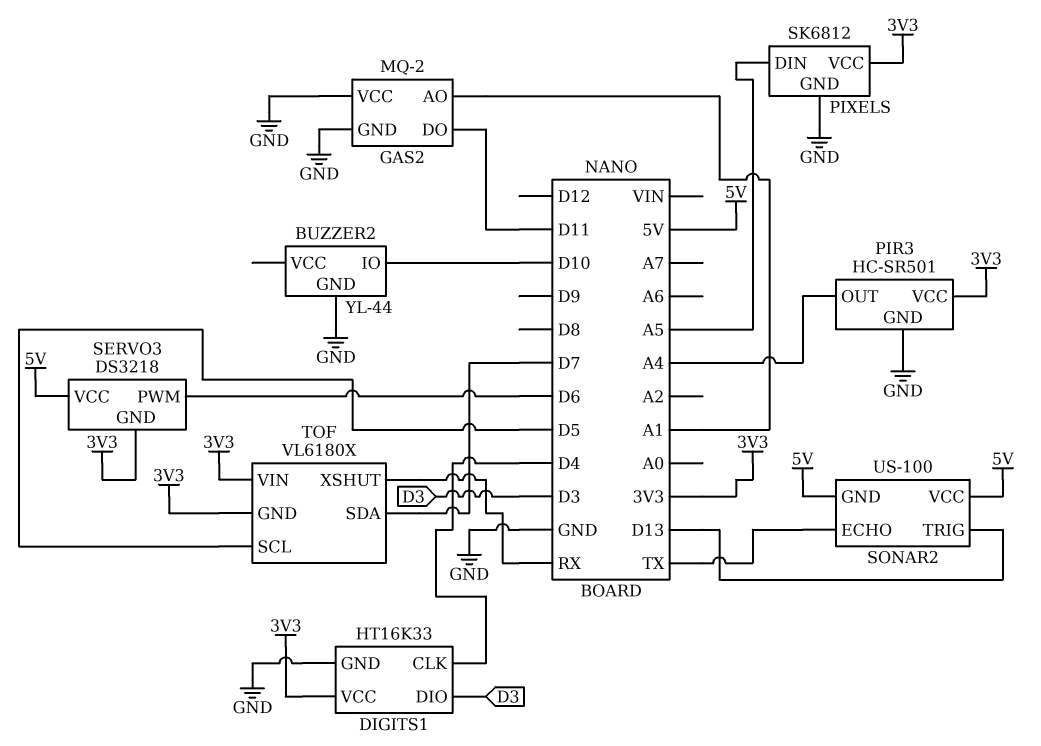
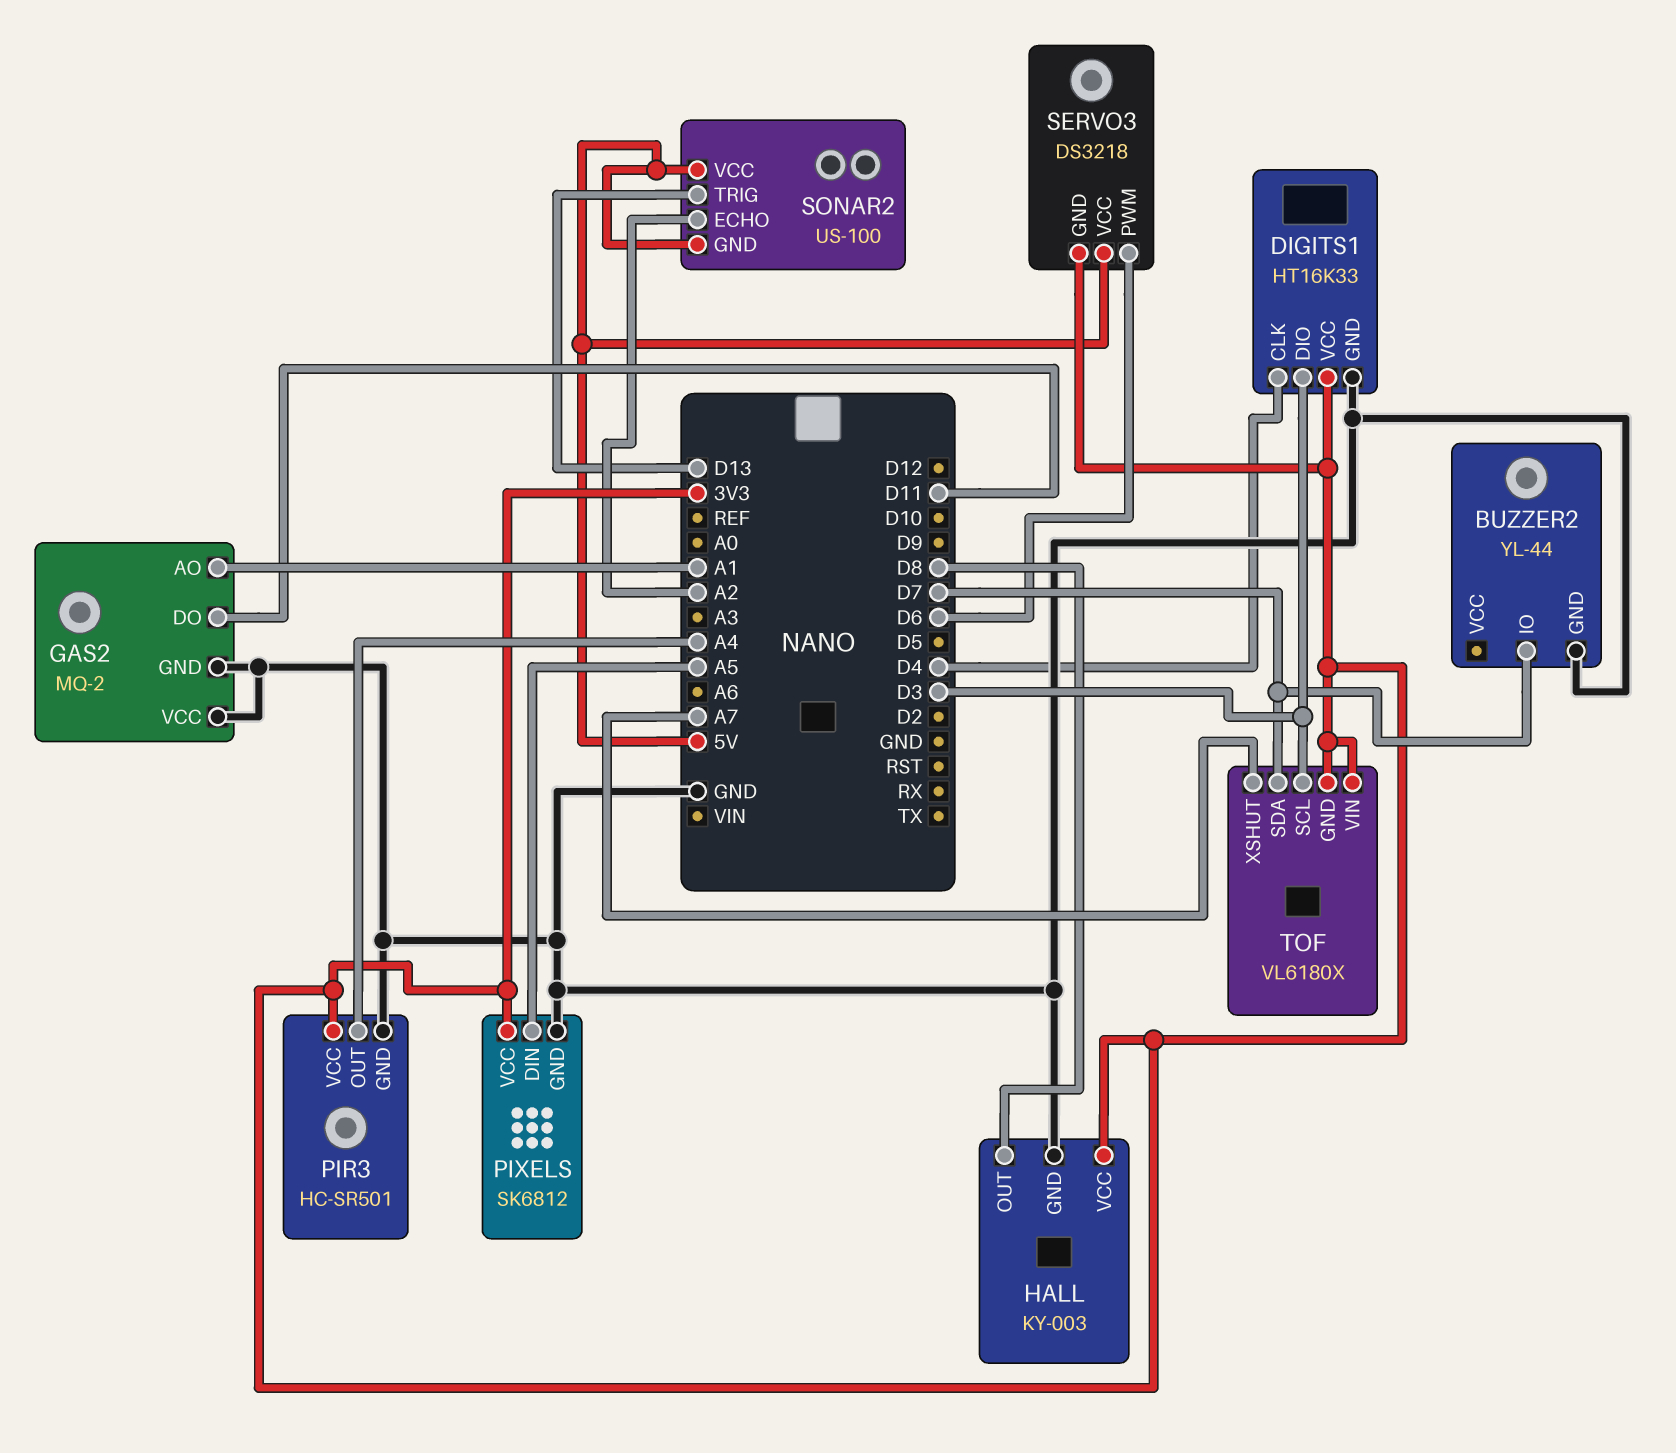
BUZZER2 pin IO: D10 -> D7
HALL: none -> KY-003
HALL pin GND: none -> GND
HALL pin OUT: none -> D8
HALL pin VCC: none -> 3V3
SONAR2 pin ECHO: TX -> A2
TOF pin SCL: D5 -> D3
TOF pin XSHUT: RX -> A7

